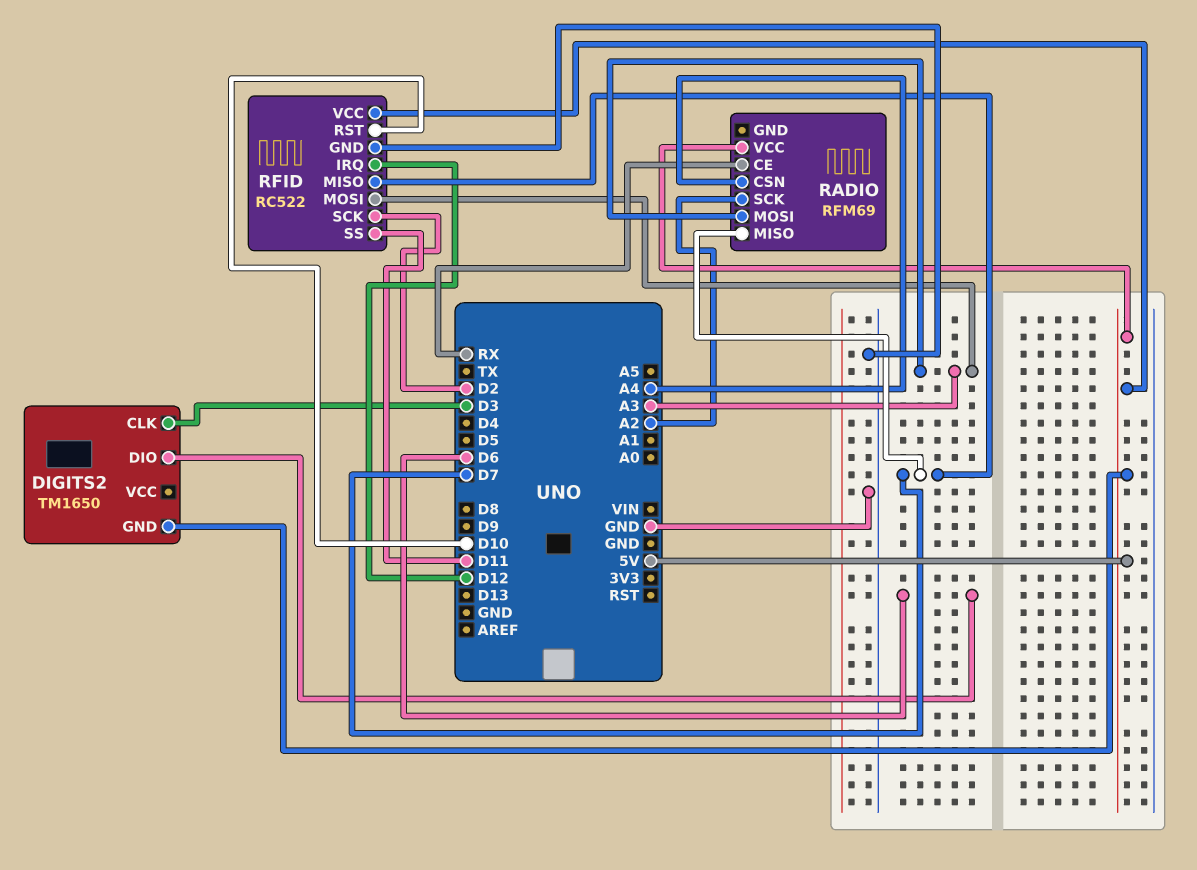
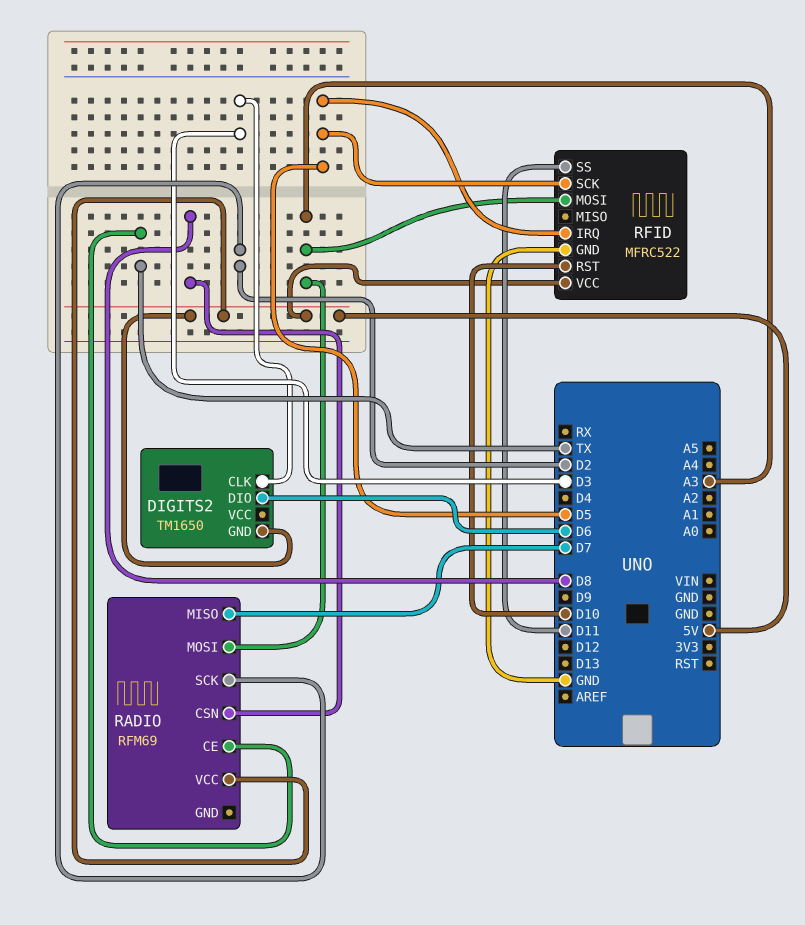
RADIO pin CE: RX -> TX
RADIO pin CSN: A4 -> D8
RADIO pin SCK: A2 -> D2
RFID: RC522 -> MFRC522
RFID pin IRQ: D12 -> D5
RFID pin MISO: D7 -> none
RFID pin SCK: D2 -> D5

